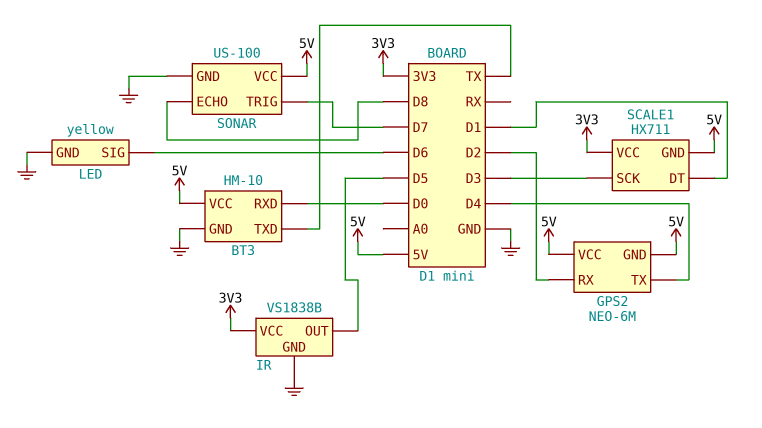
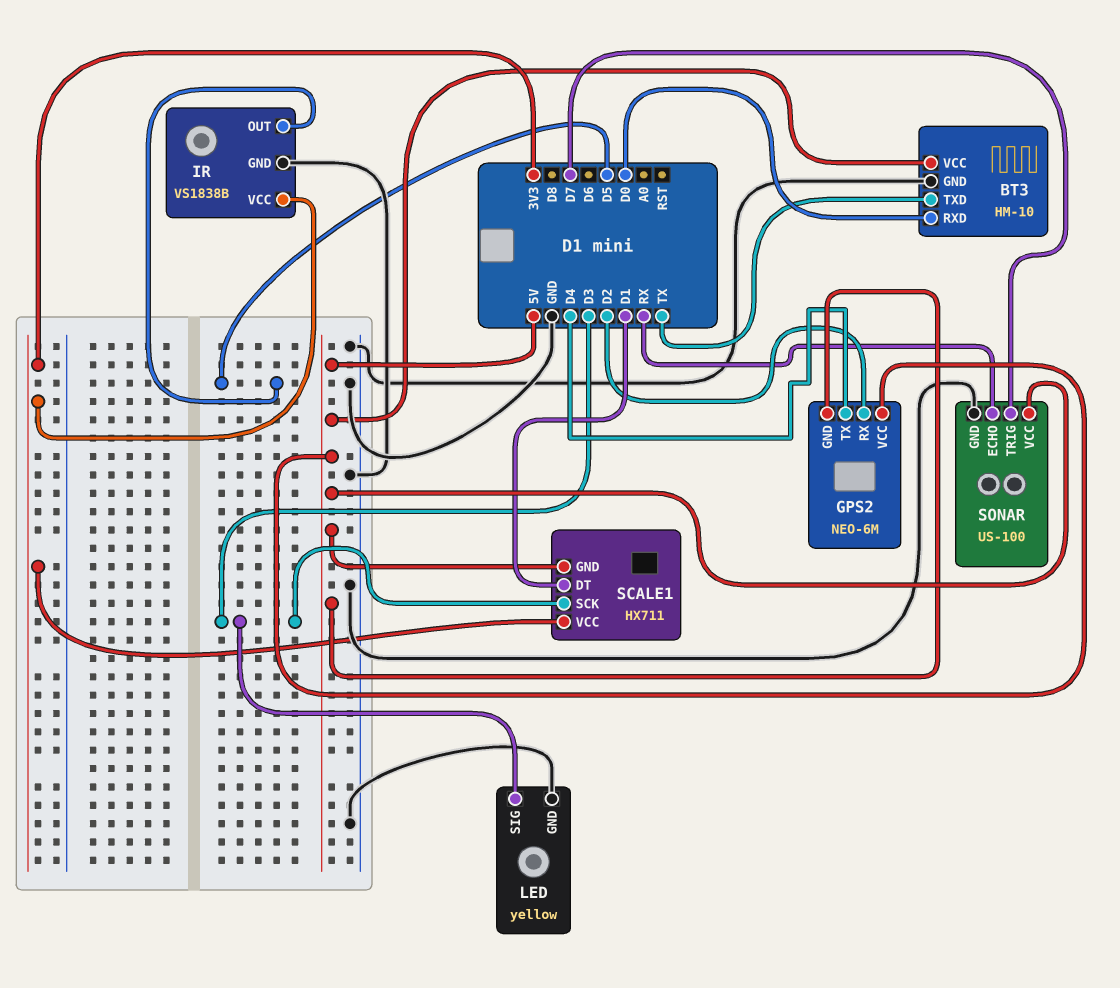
LED pin SIG: D6 -> D3
SONAR pin ECHO: D8 -> RX

